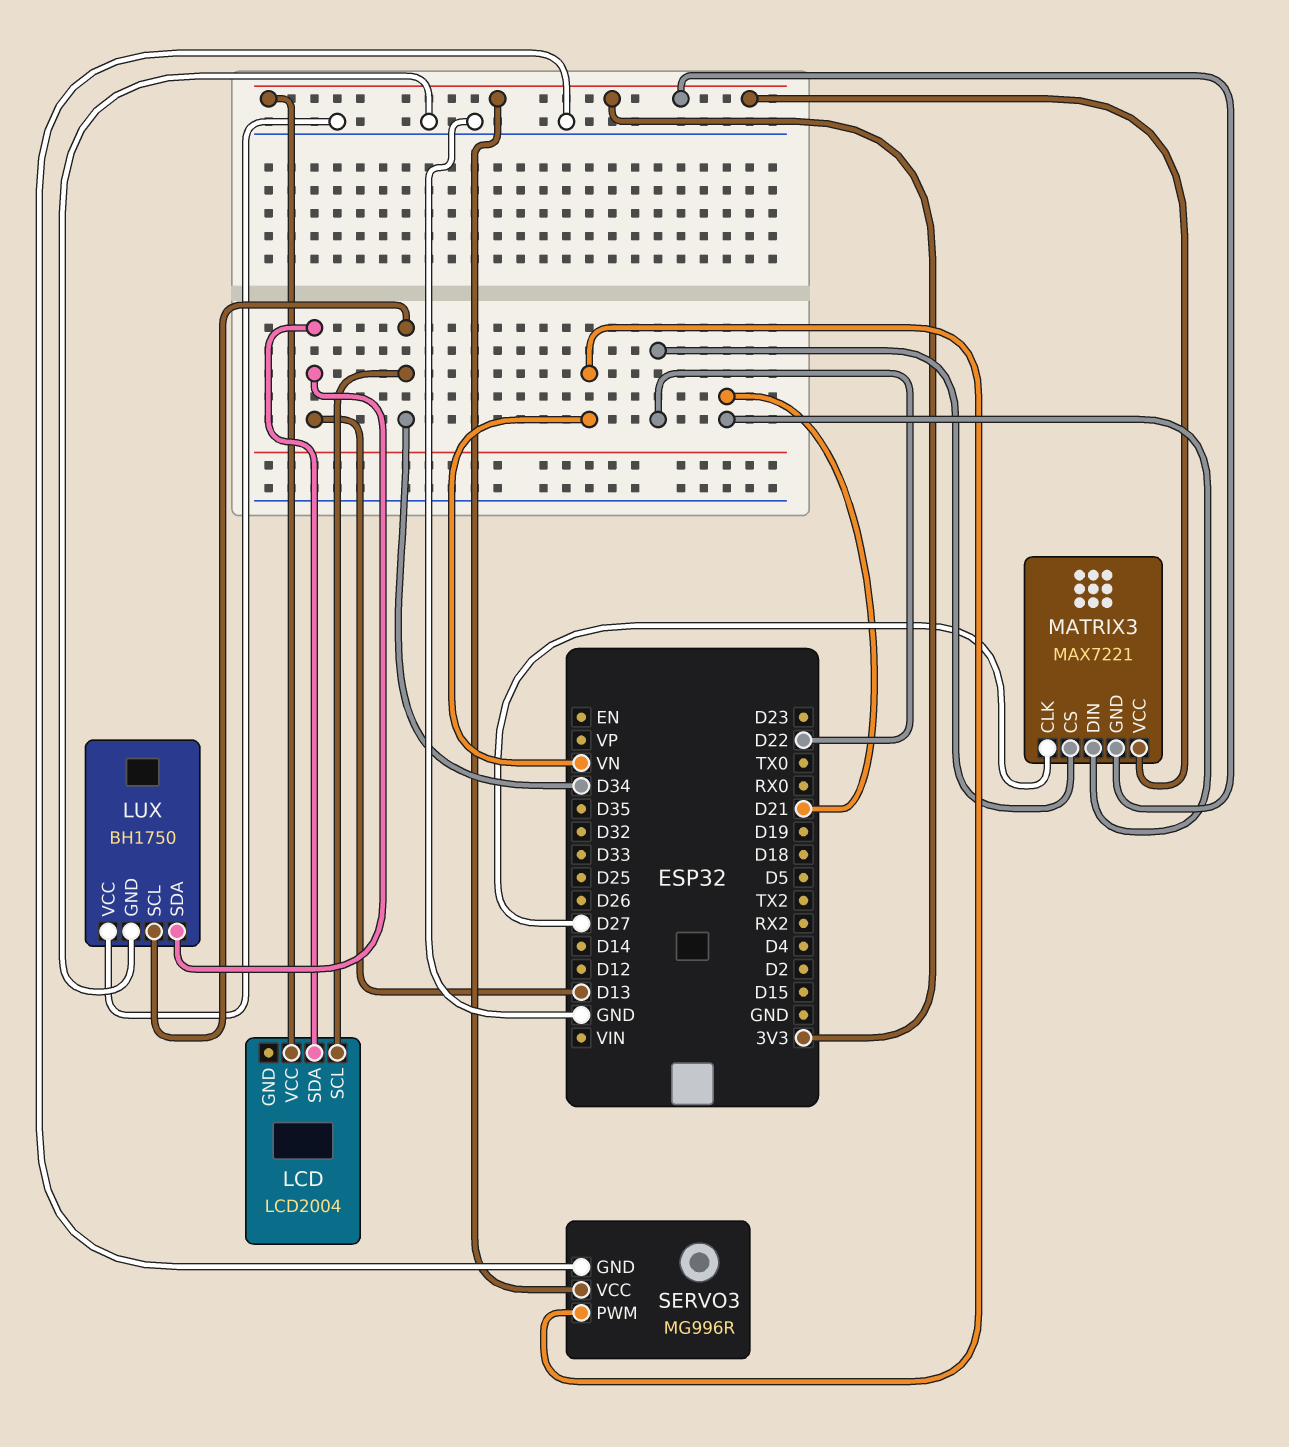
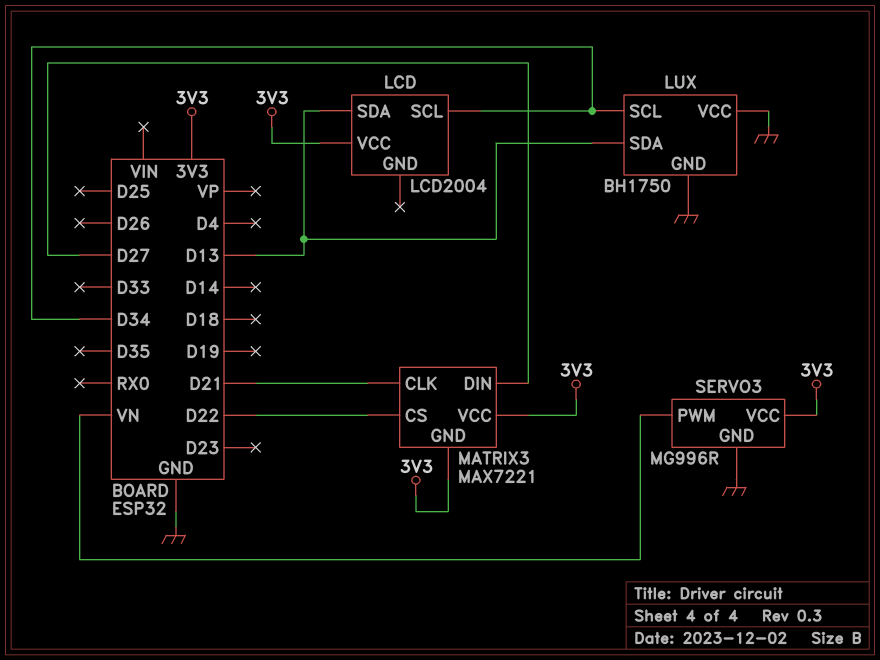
MATRIX3 pin CLK: D27 -> D21
MATRIX3 pin DIN: D21 -> D27

